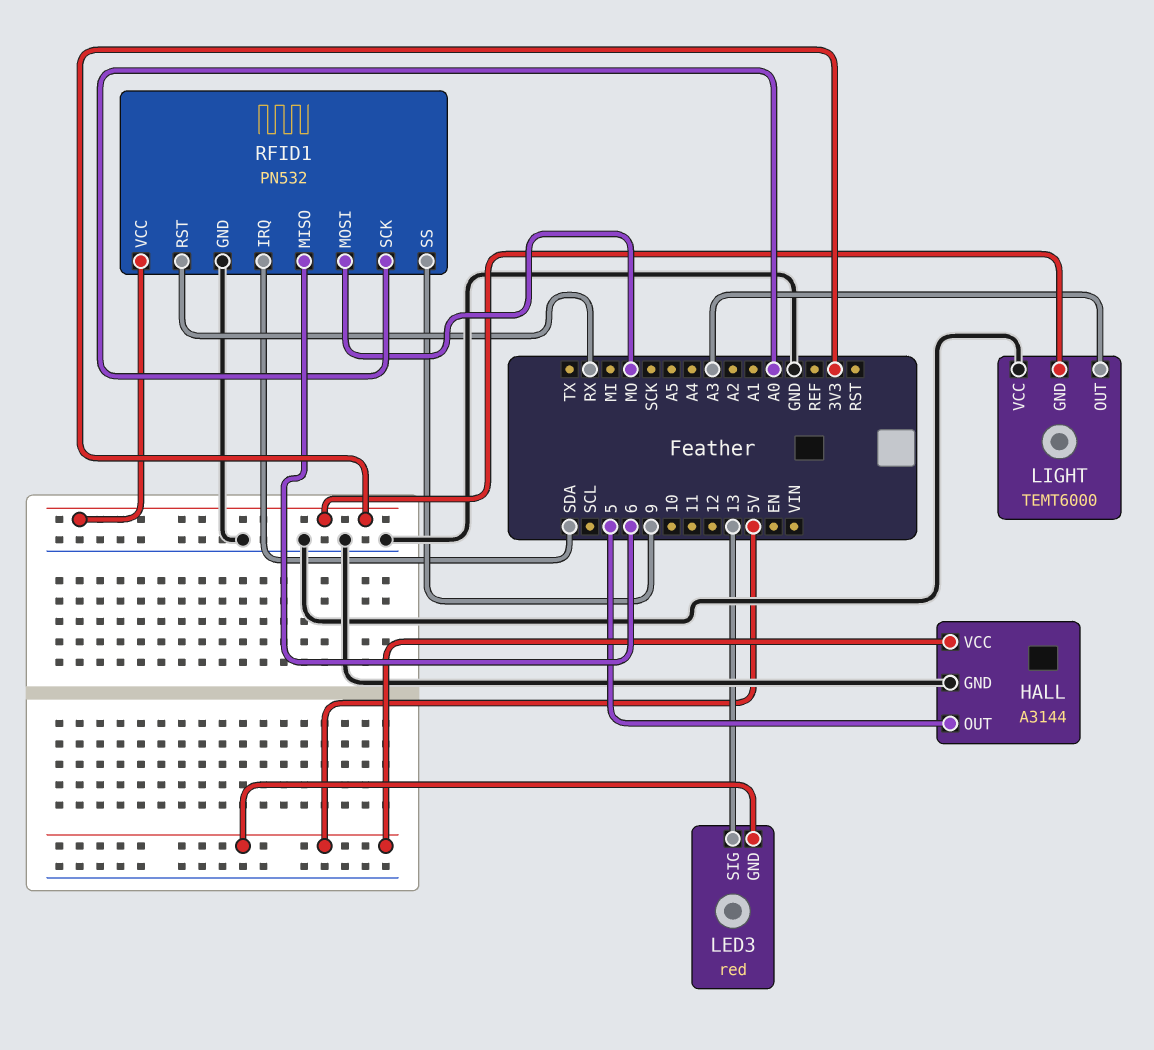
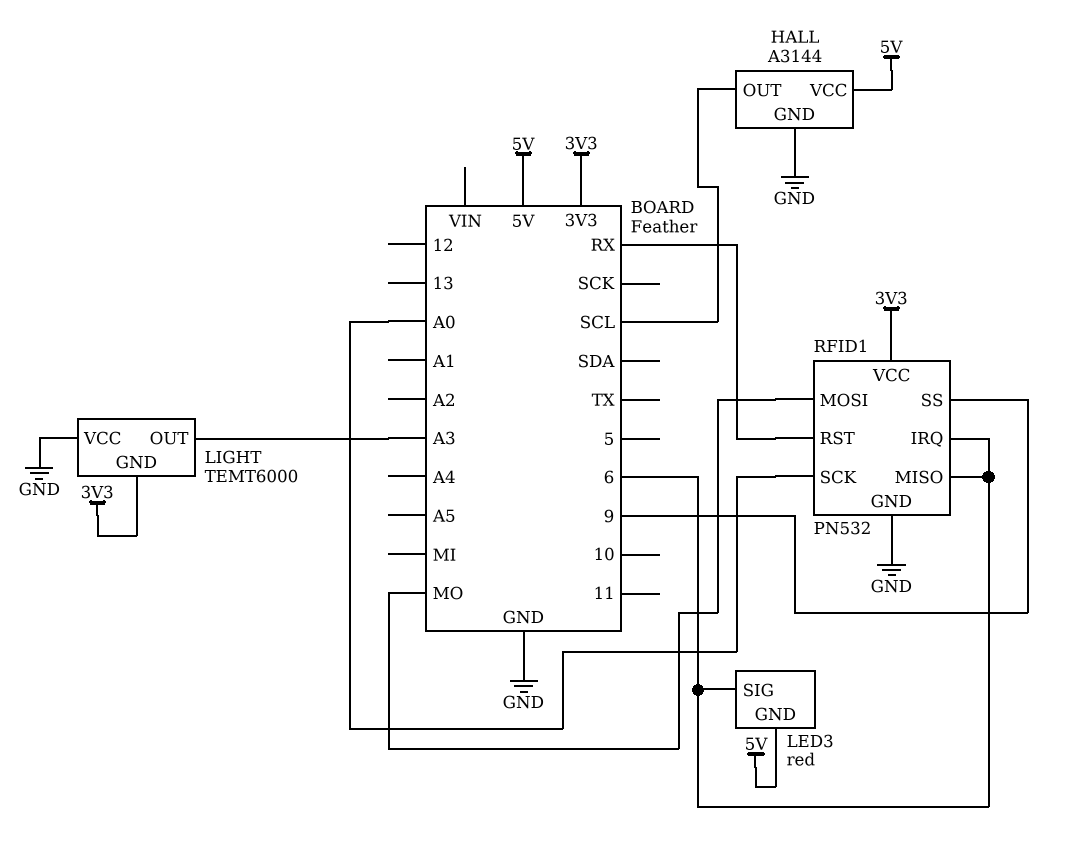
HALL pin OUT: 5 -> SCL
LED3 pin SIG: 13 -> 6
RFID1 pin IRQ: SDA -> 6

